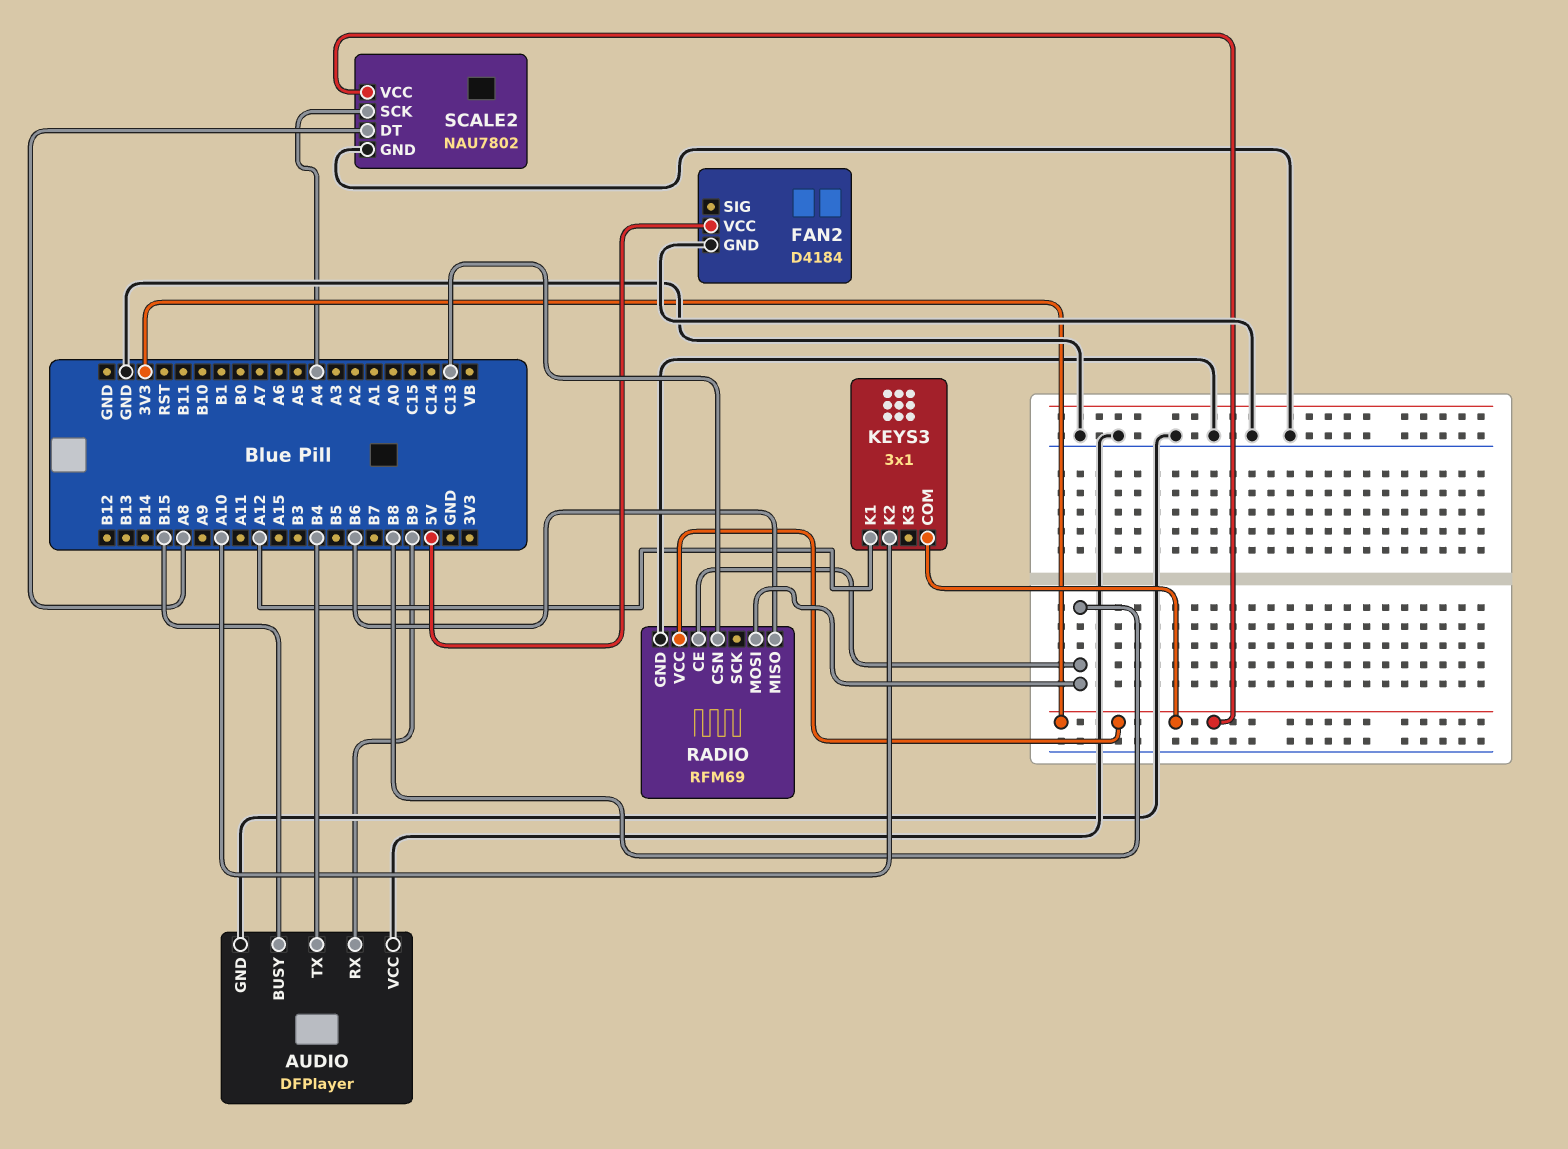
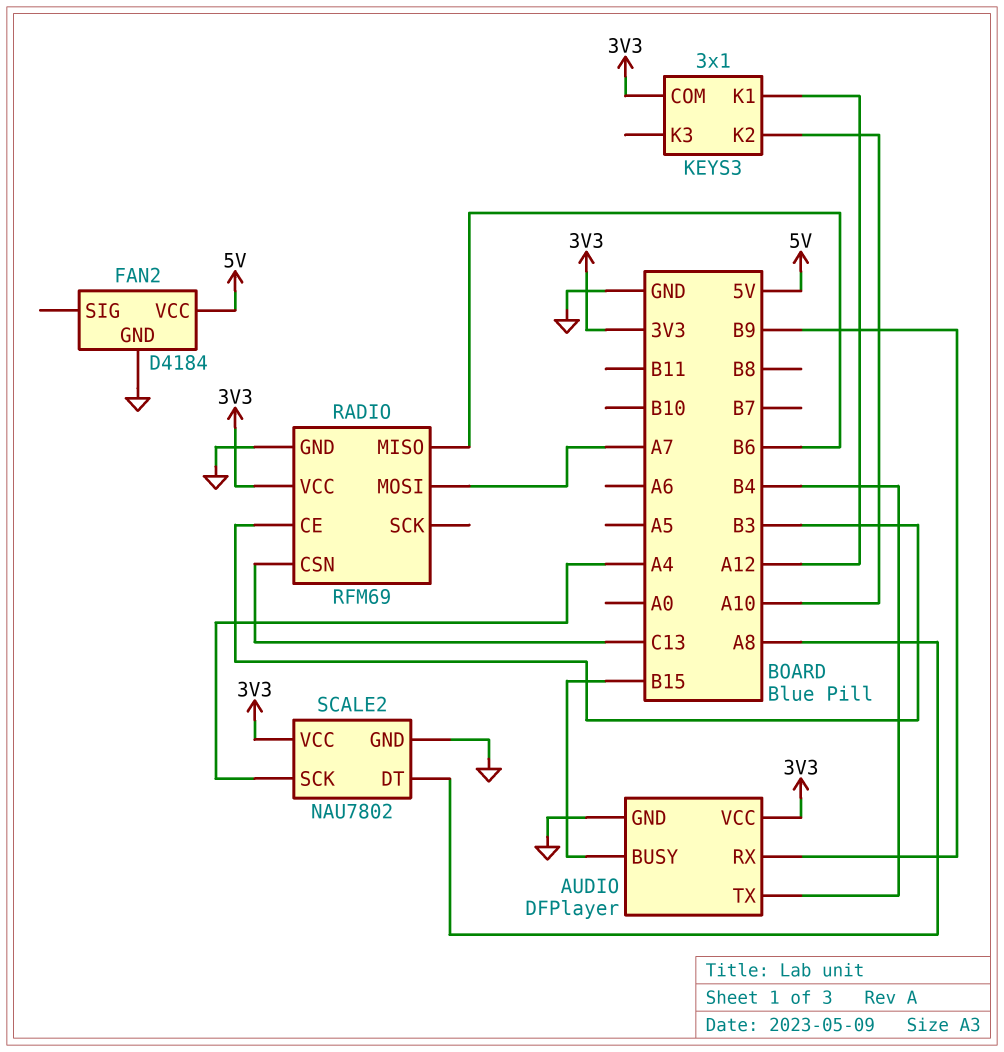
AUDIO pin VCC: GND -> 3V3
RADIO pin CE: B8 -> B3
RADIO pin MOSI: B8 -> A7

